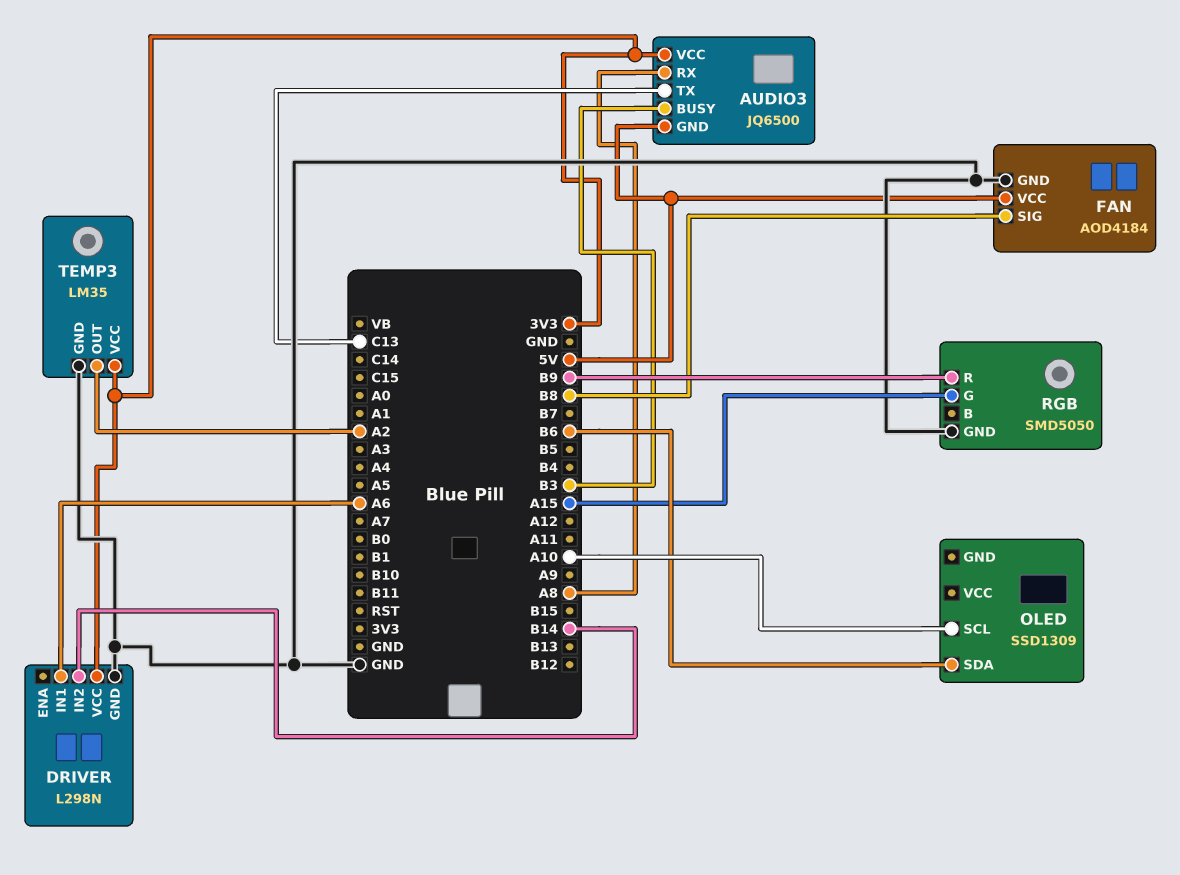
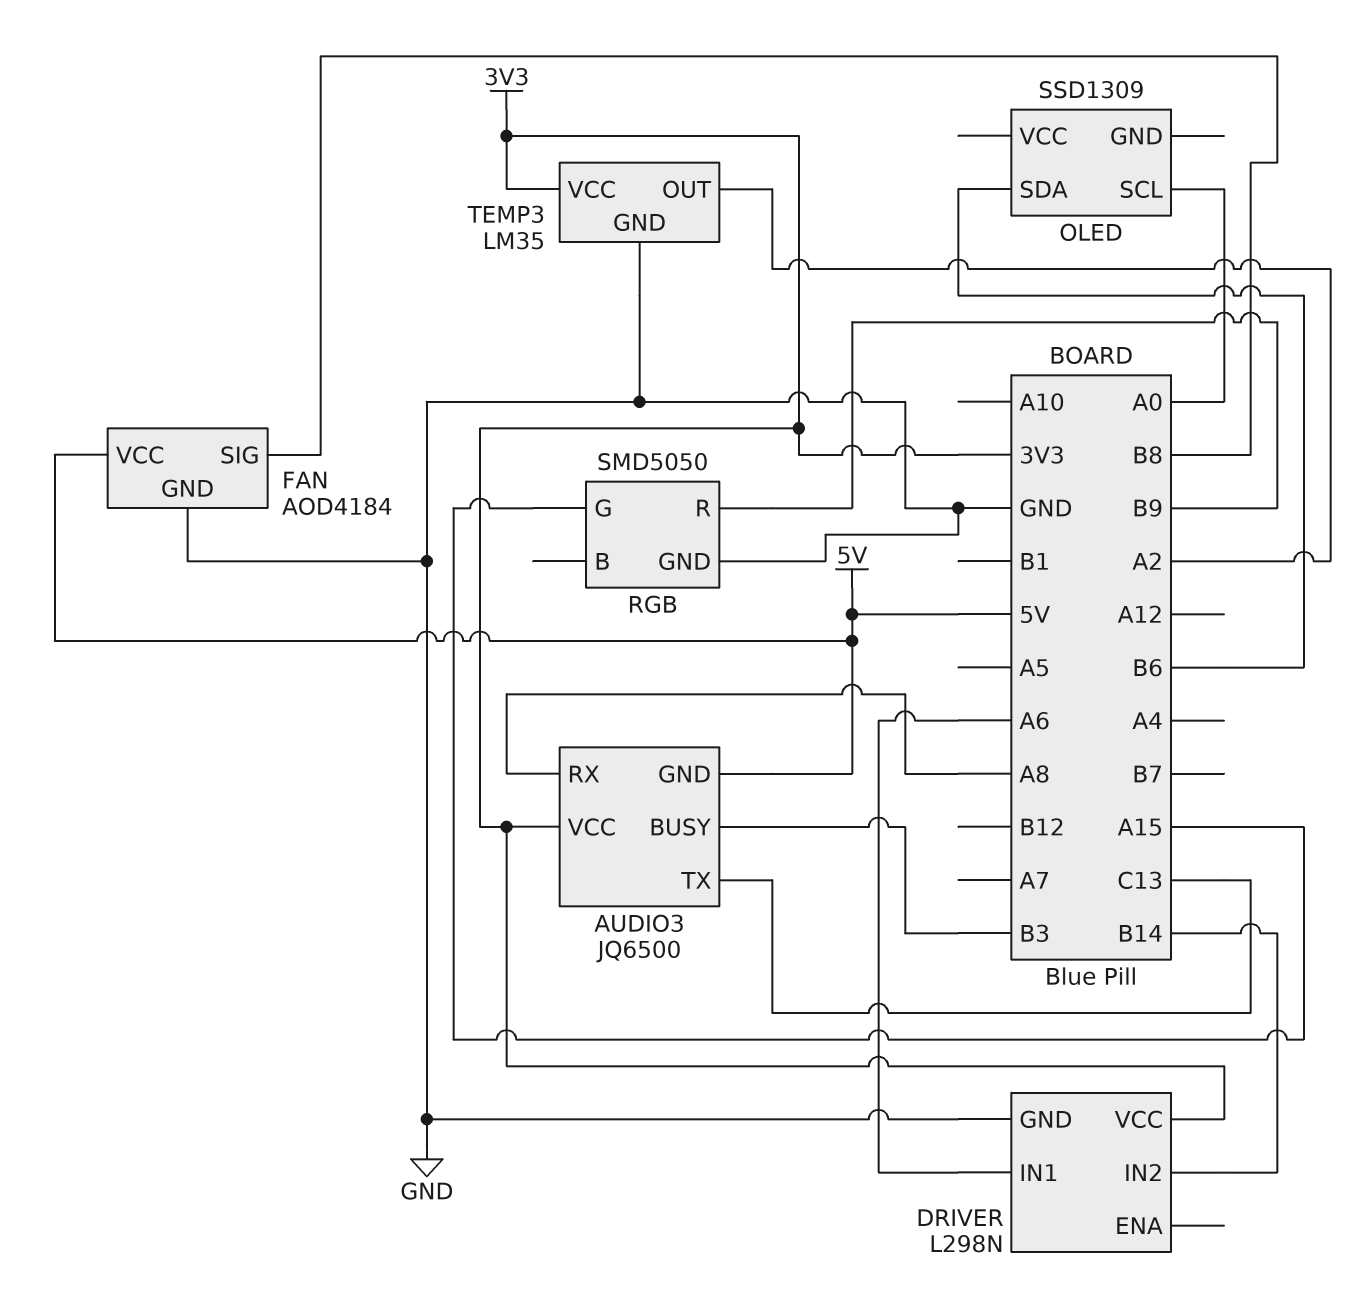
OLED pin SCL: A10 -> A0

